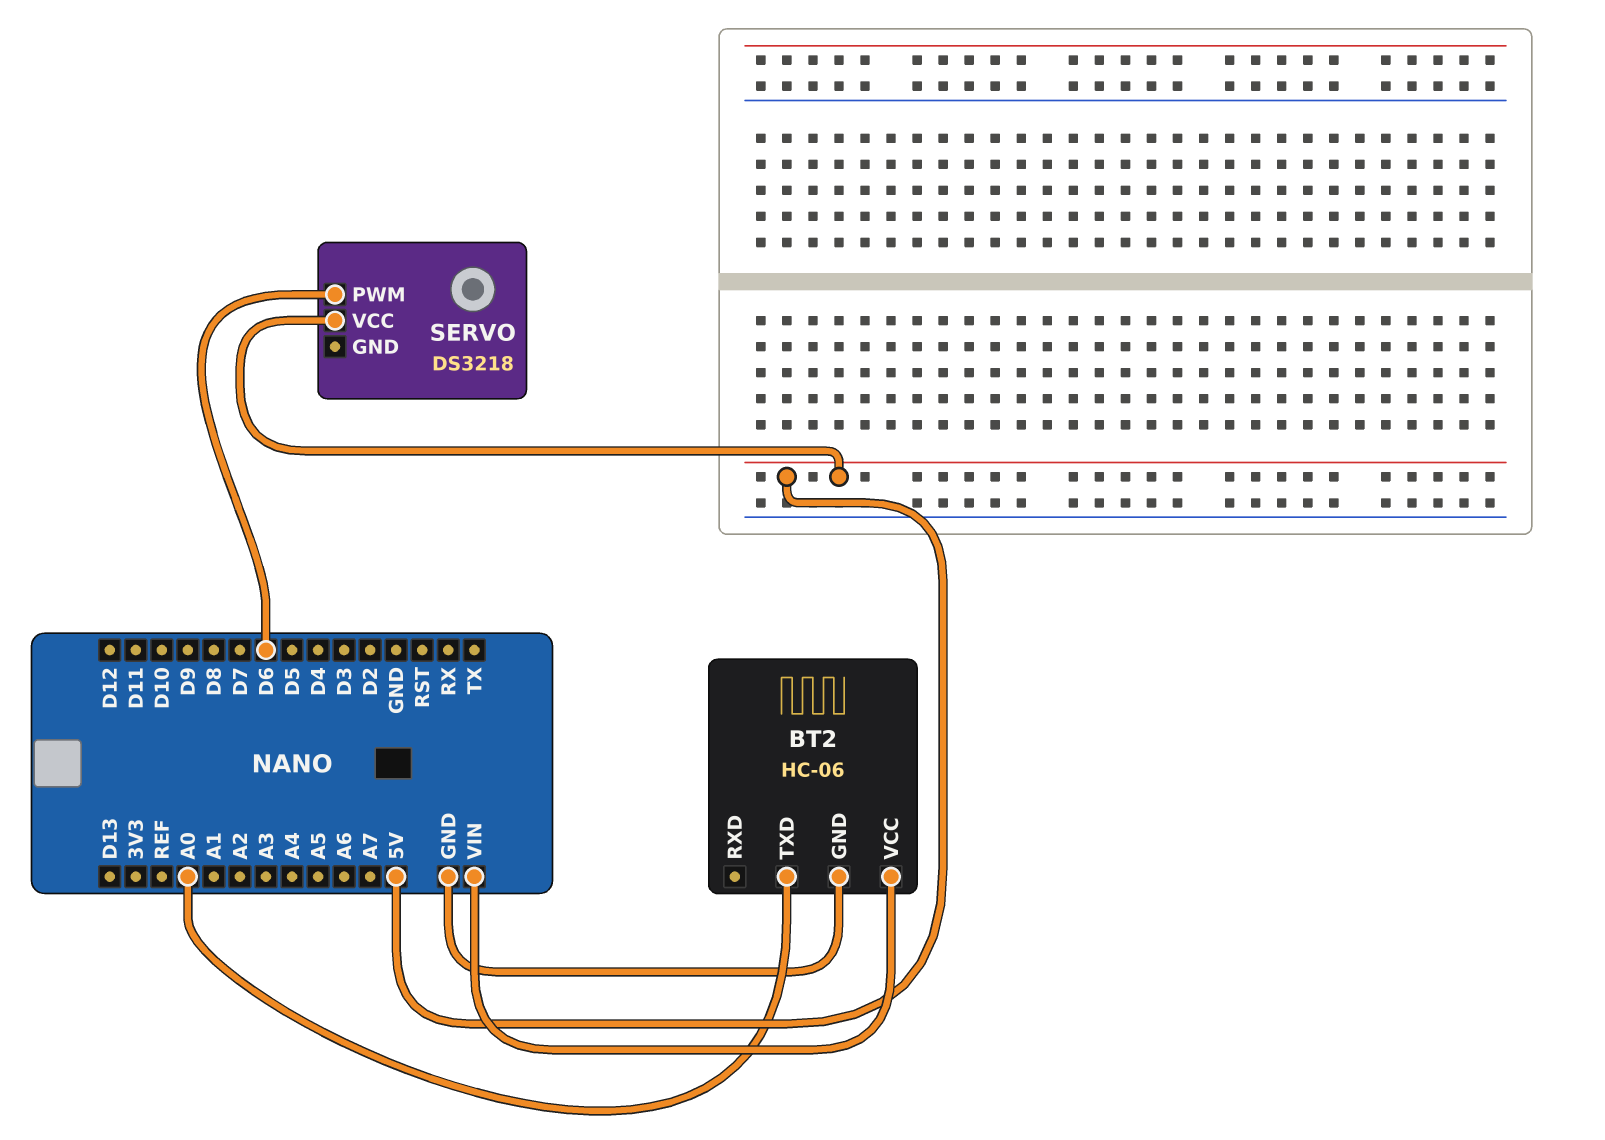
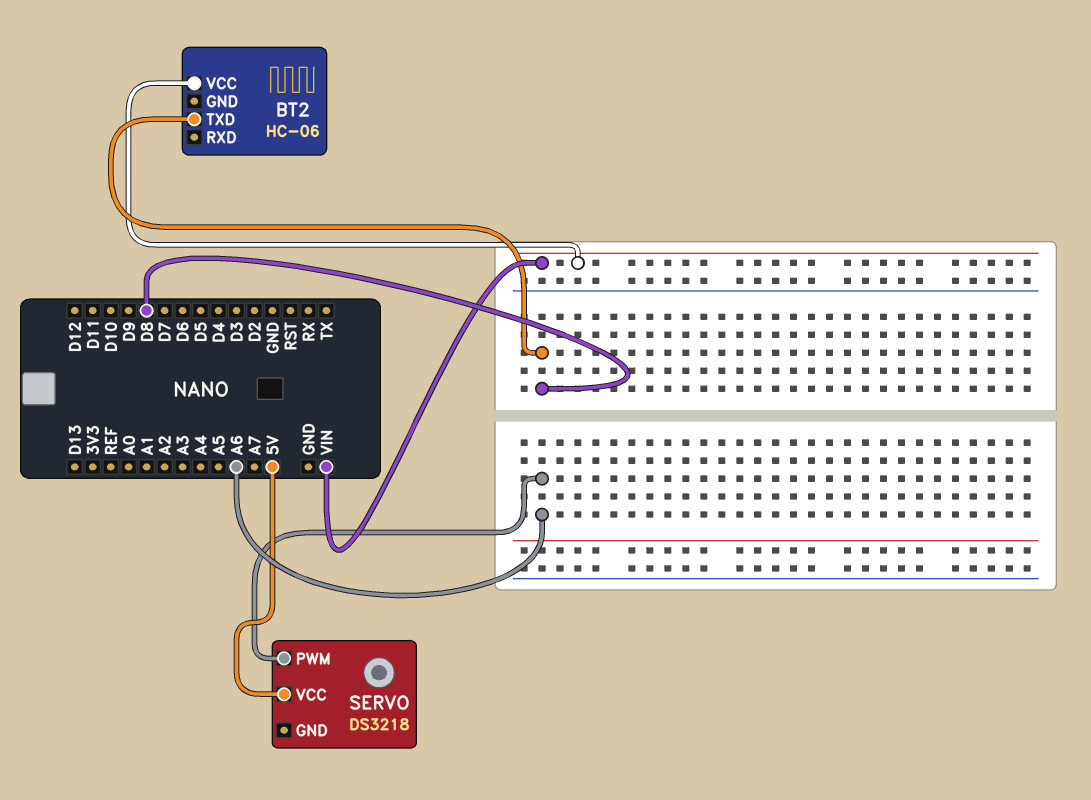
BT2 pin GND: GND -> none
BT2 pin TXD: A0 -> D8
SERVO pin PWM: D6 -> A6

